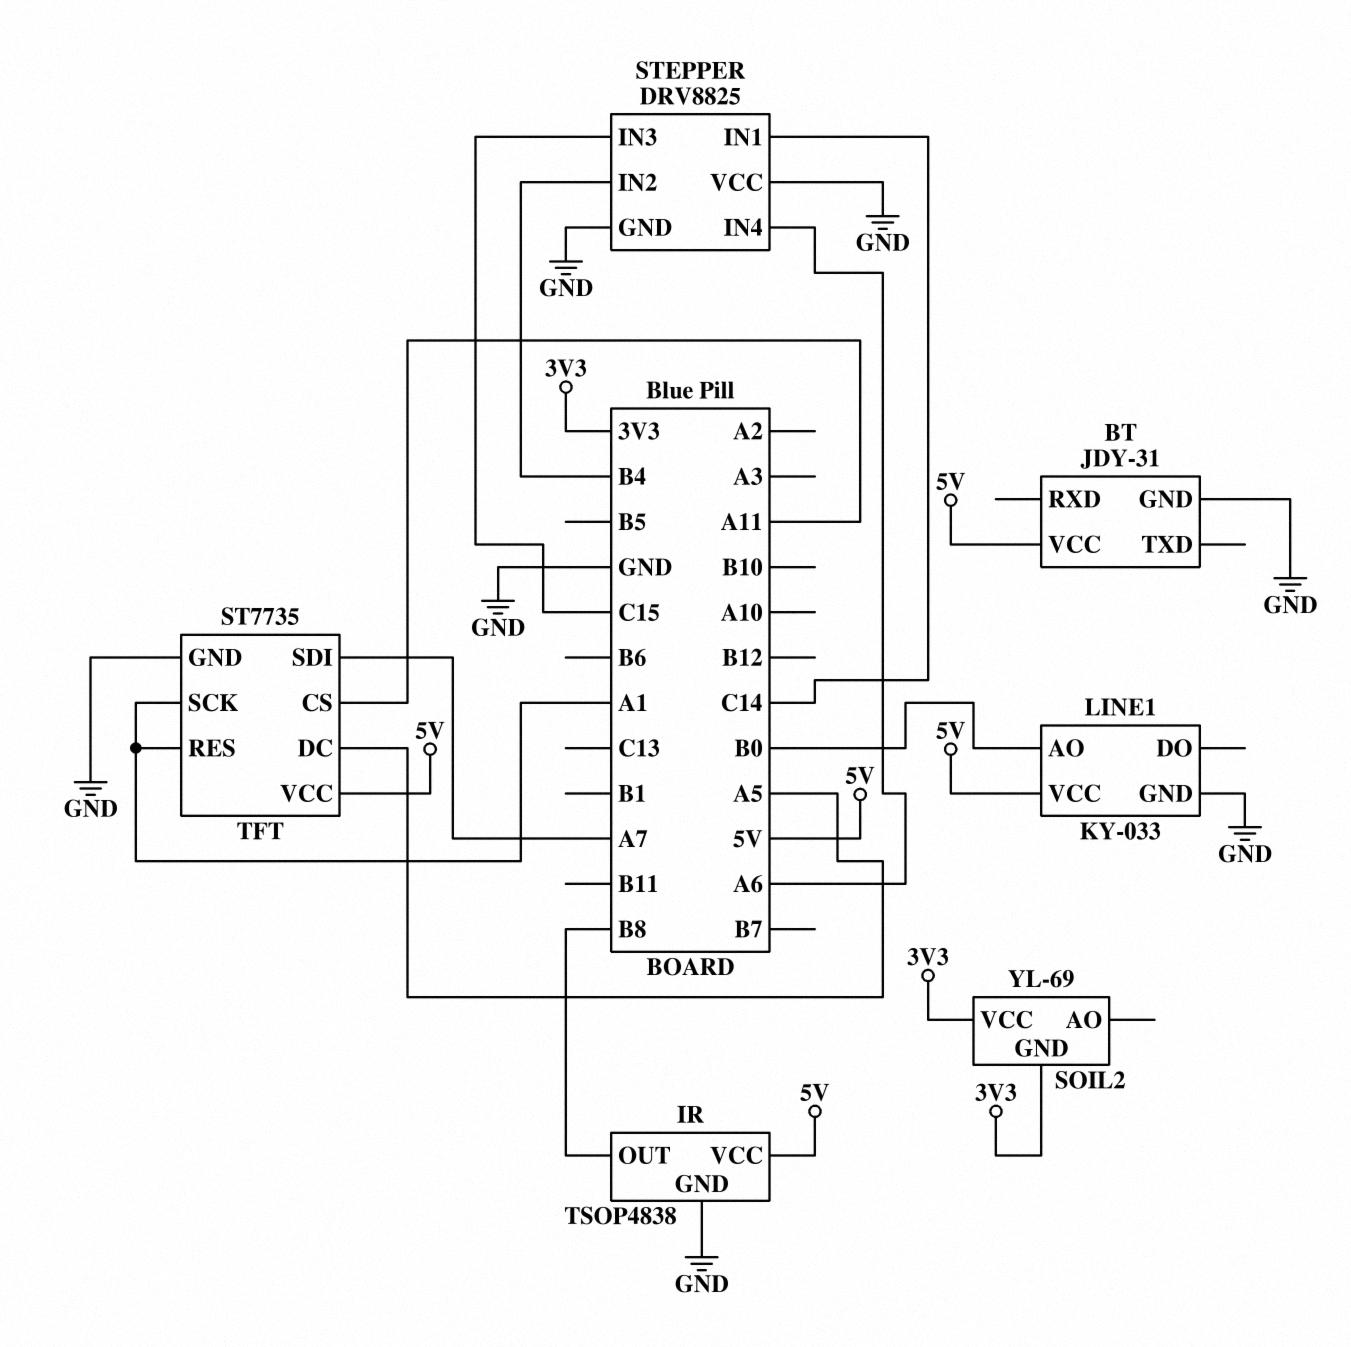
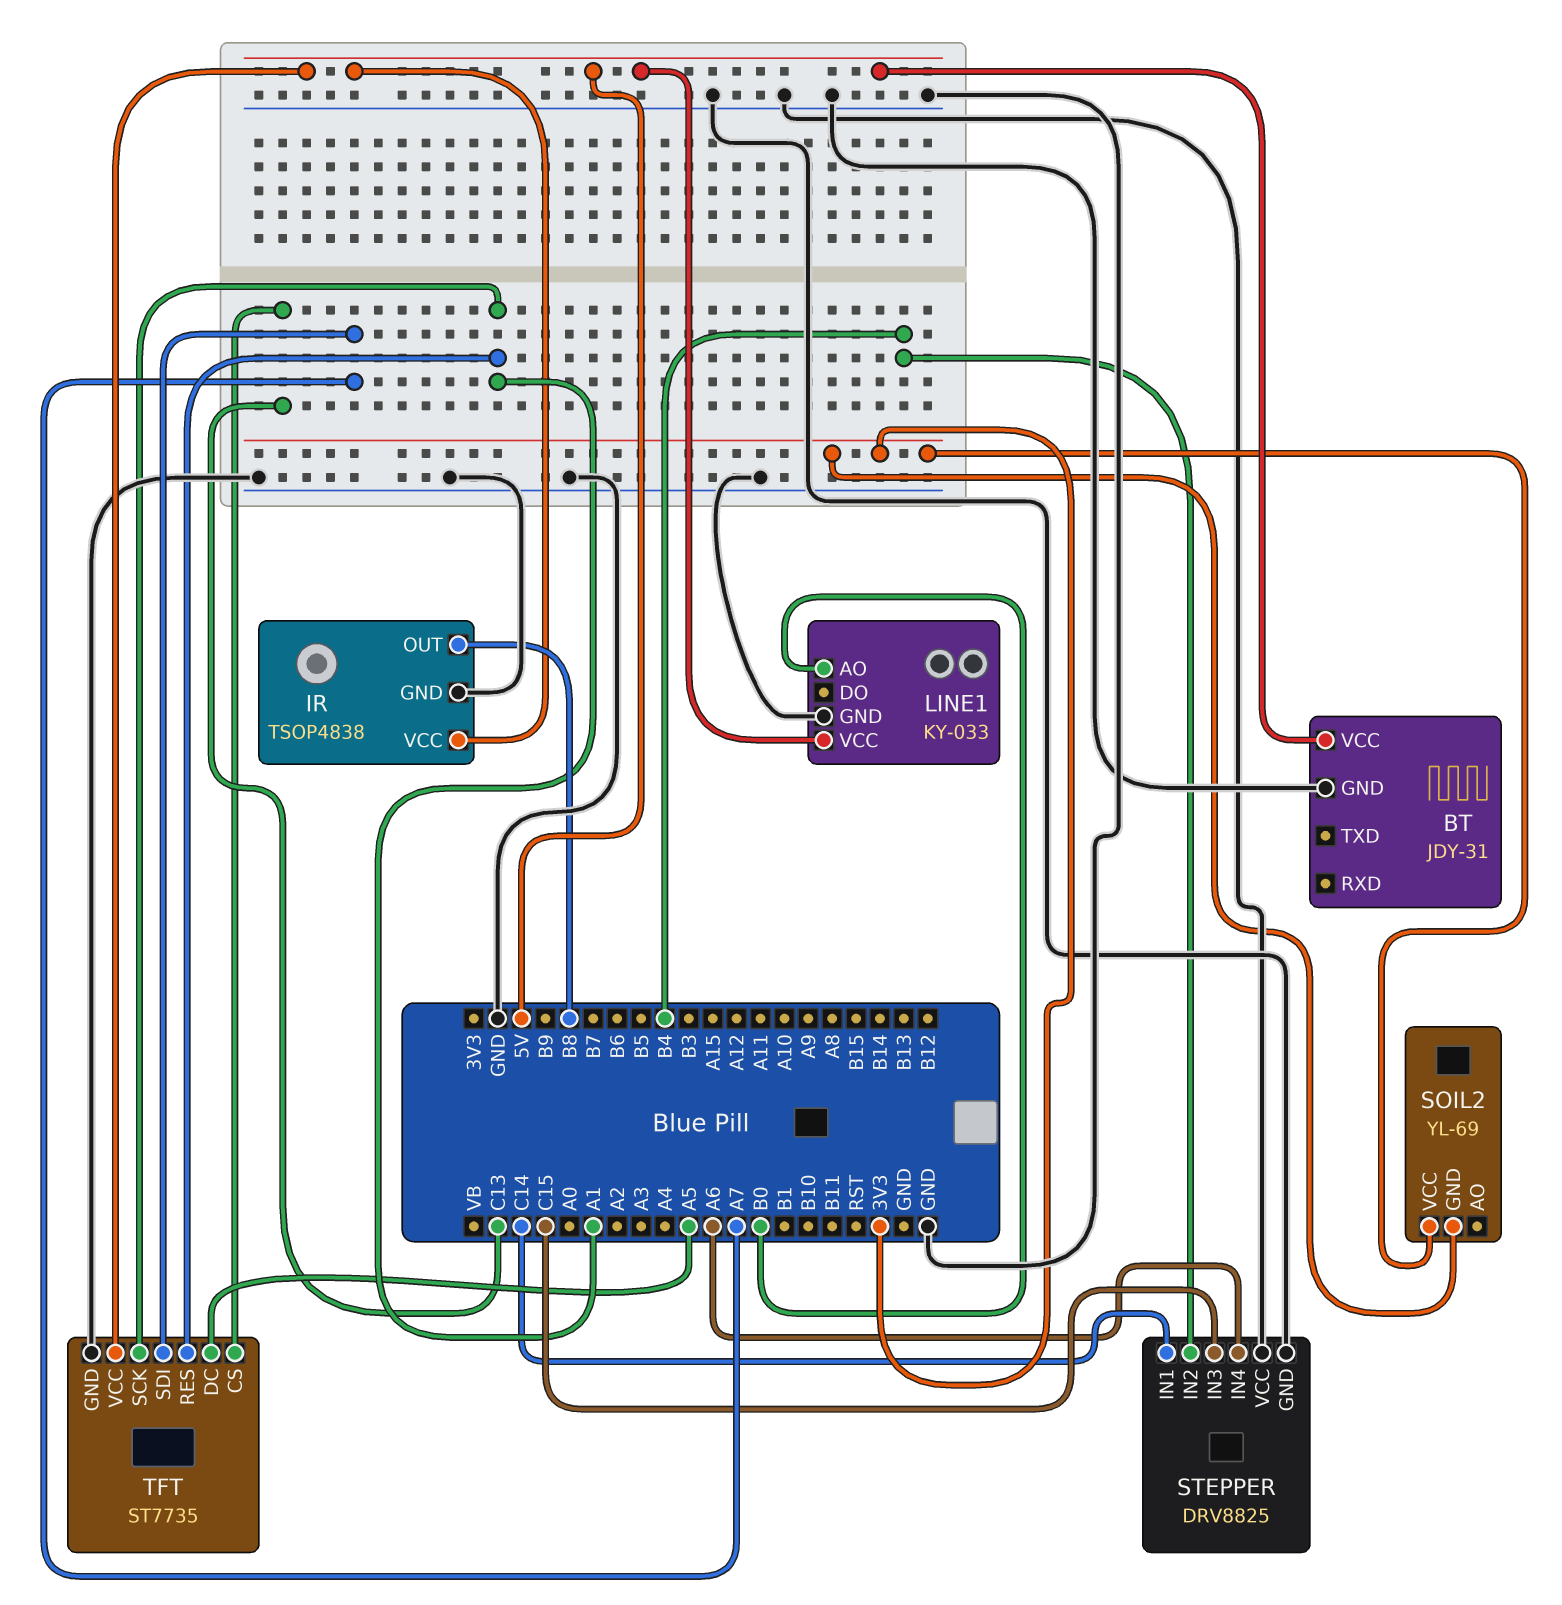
TFT pin CS: A11 -> C13

